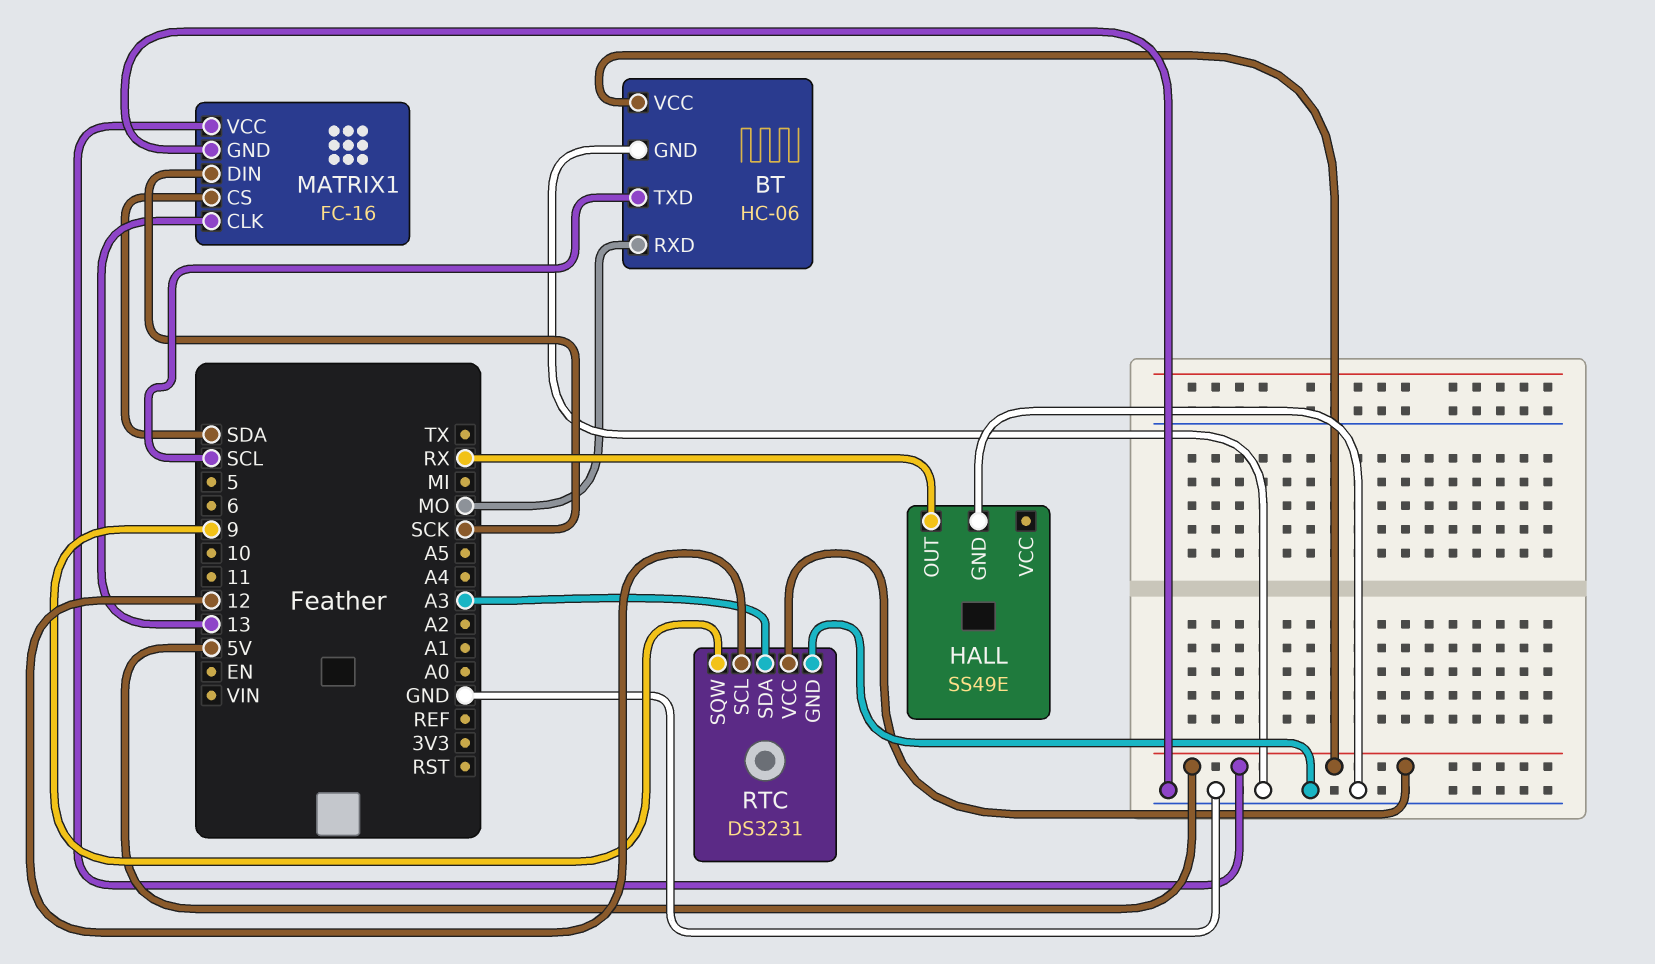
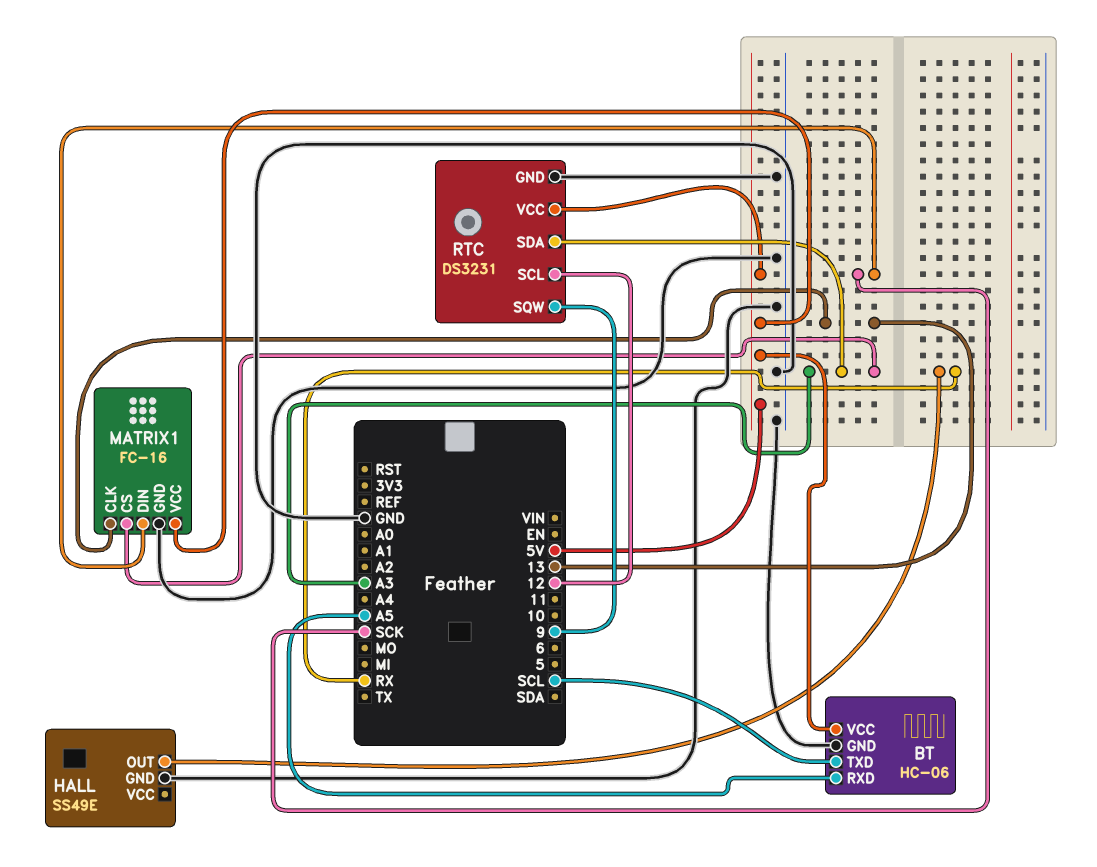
BT pin RXD: MO -> A5
MATRIX1 pin CS: SDA -> A3

